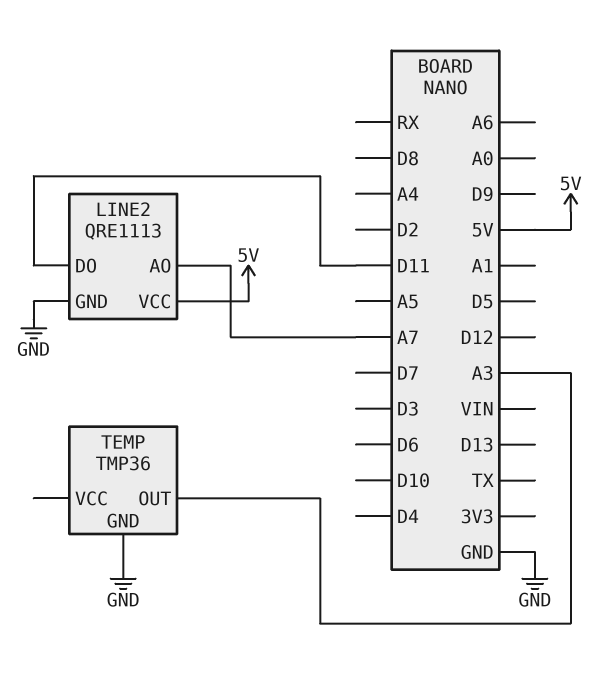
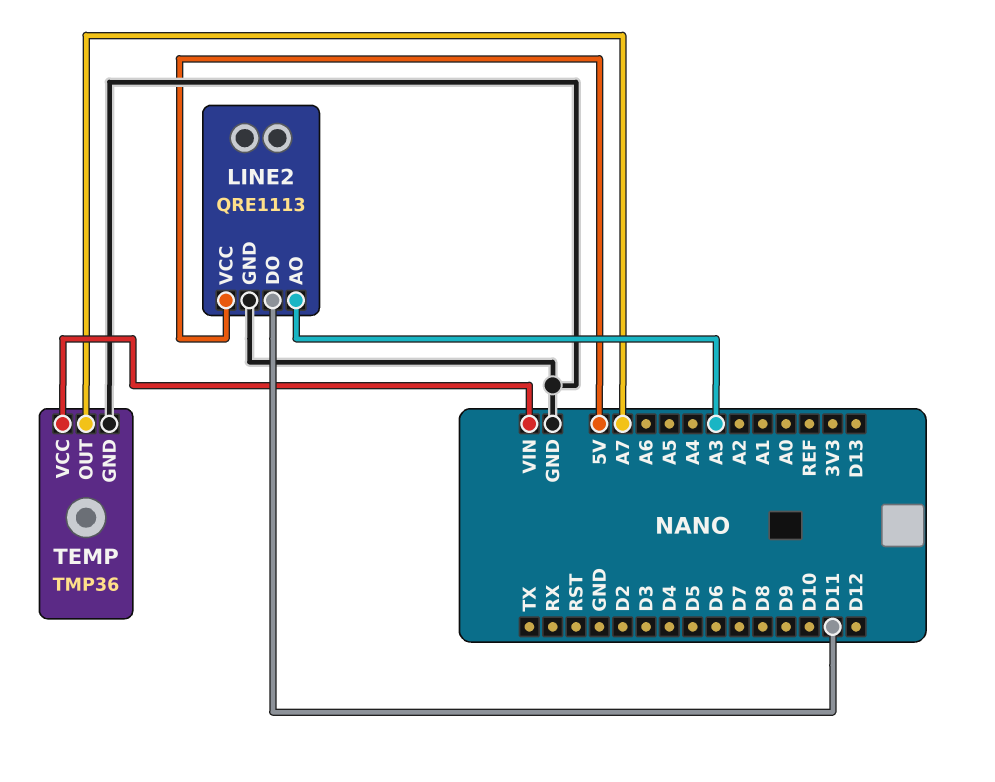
LINE2 pin AO: A7 -> A3
TEMP pin OUT: A3 -> A7
TEMP pin VCC: none -> VIN

